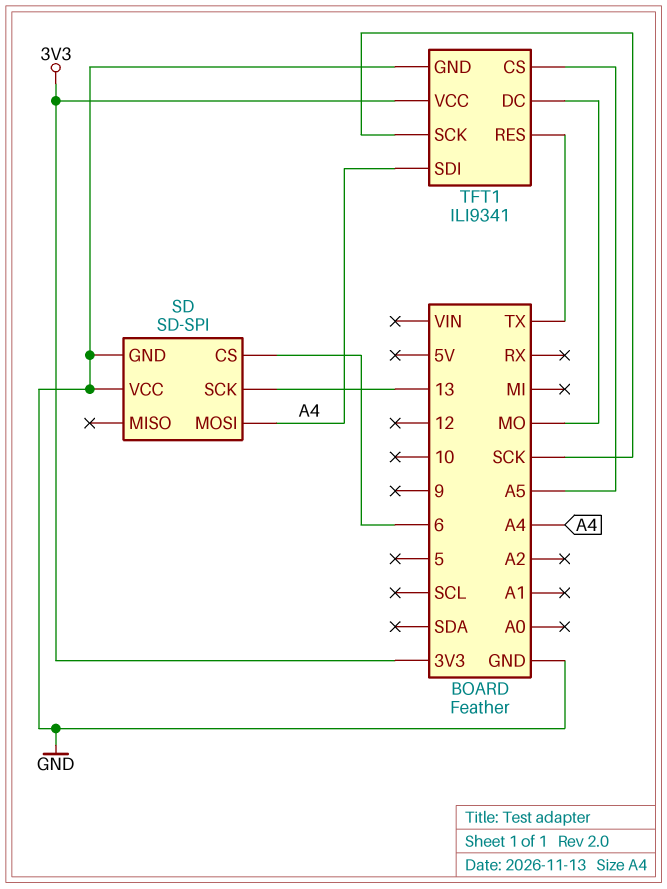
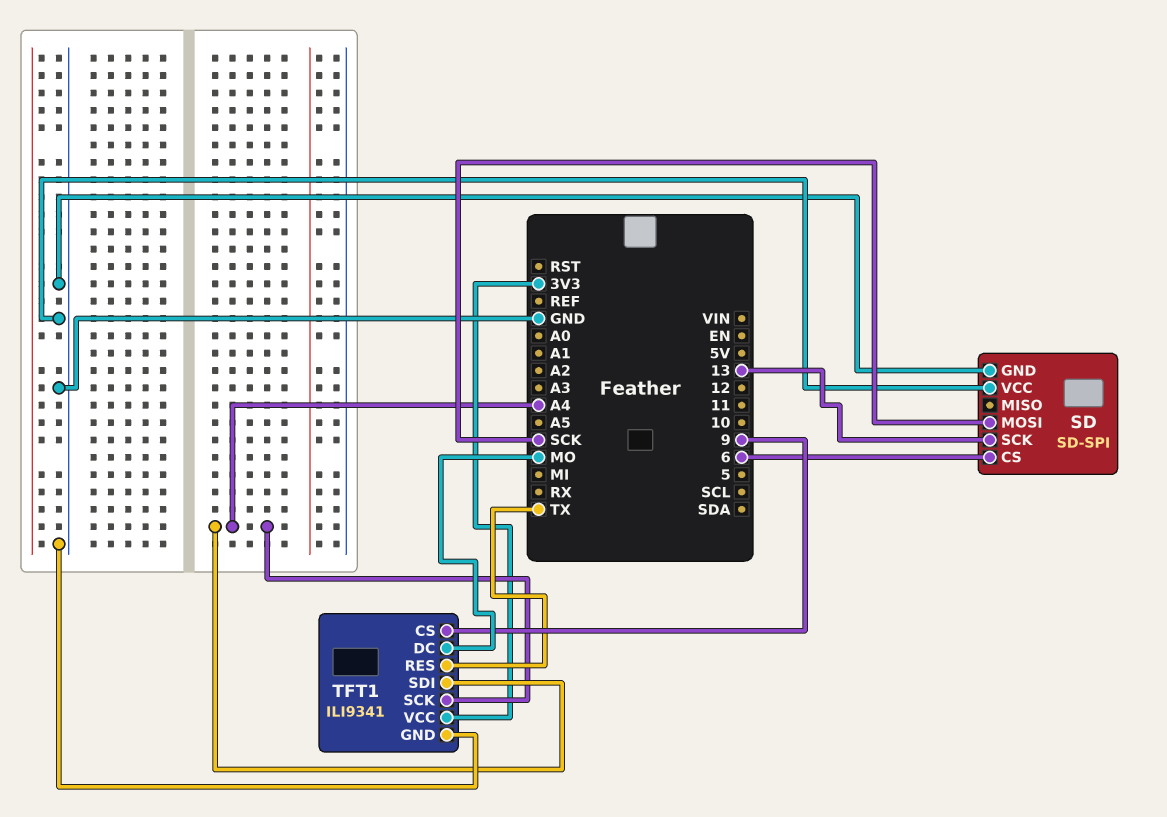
SD pin MOSI: A4 -> SCK
TFT1 pin CS: A5 -> 9
TFT1 pin SCK: SCK -> A4

